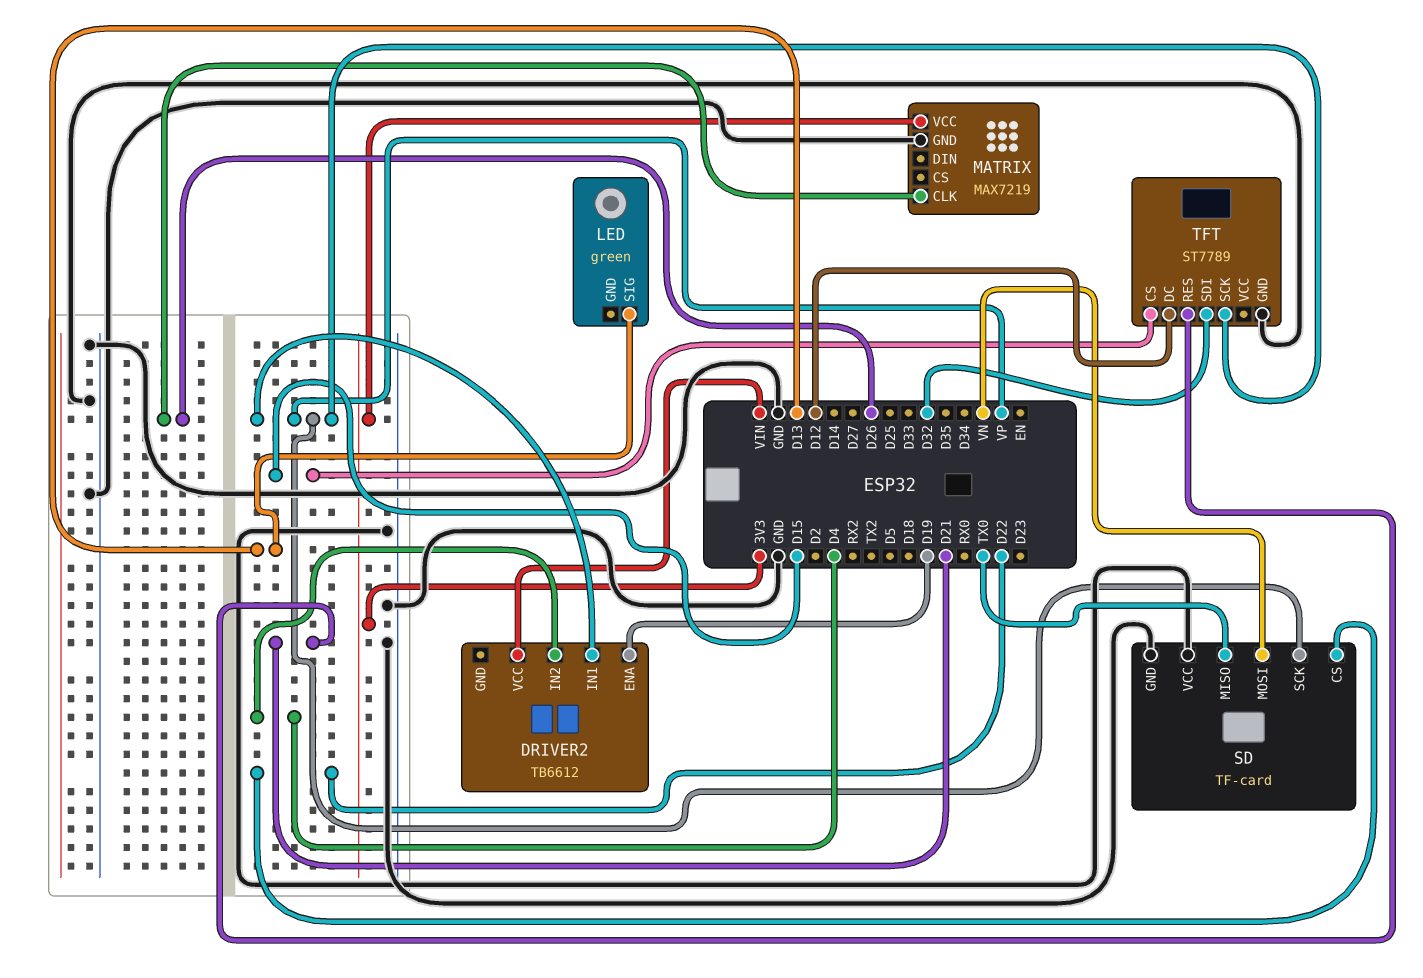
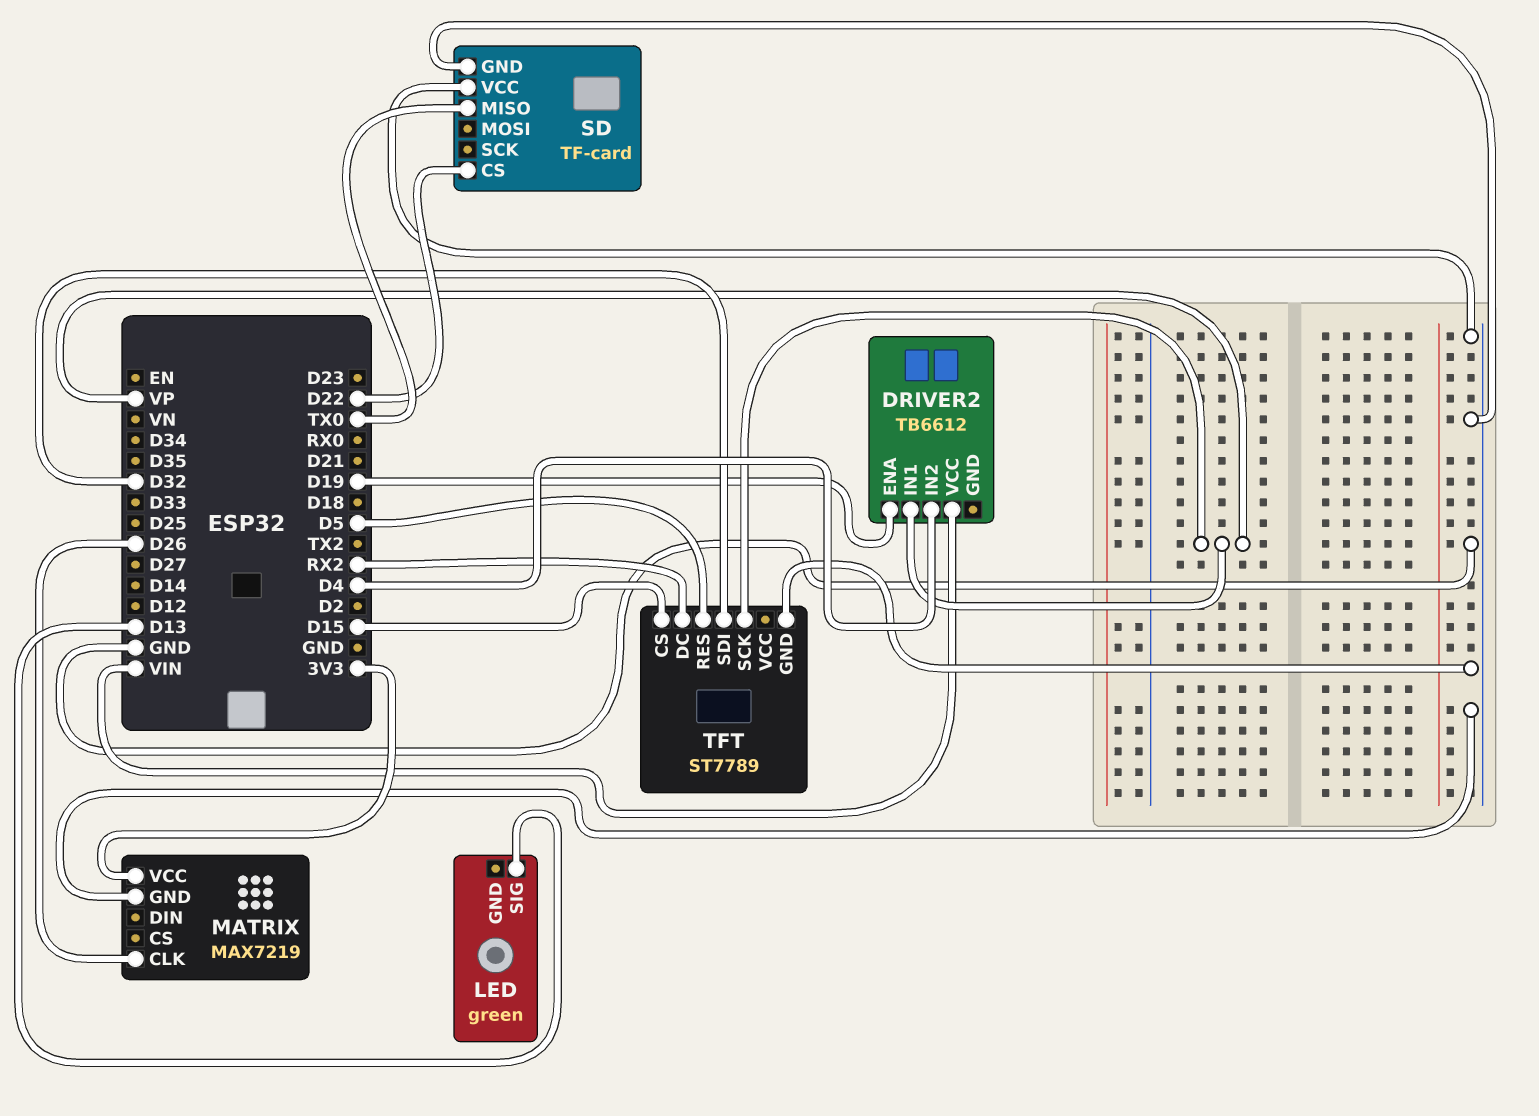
SD pin MOSI: VN -> none
SD pin SCK: VP -> none
TFT pin DC: D12 -> RX2
TFT pin RES: D21 -> D5

